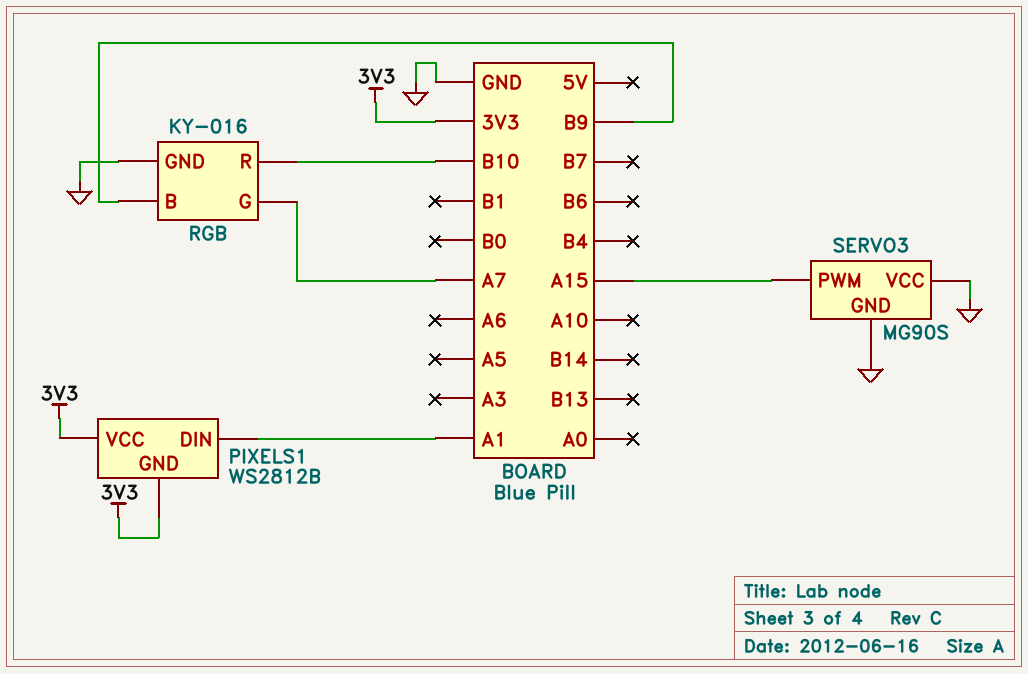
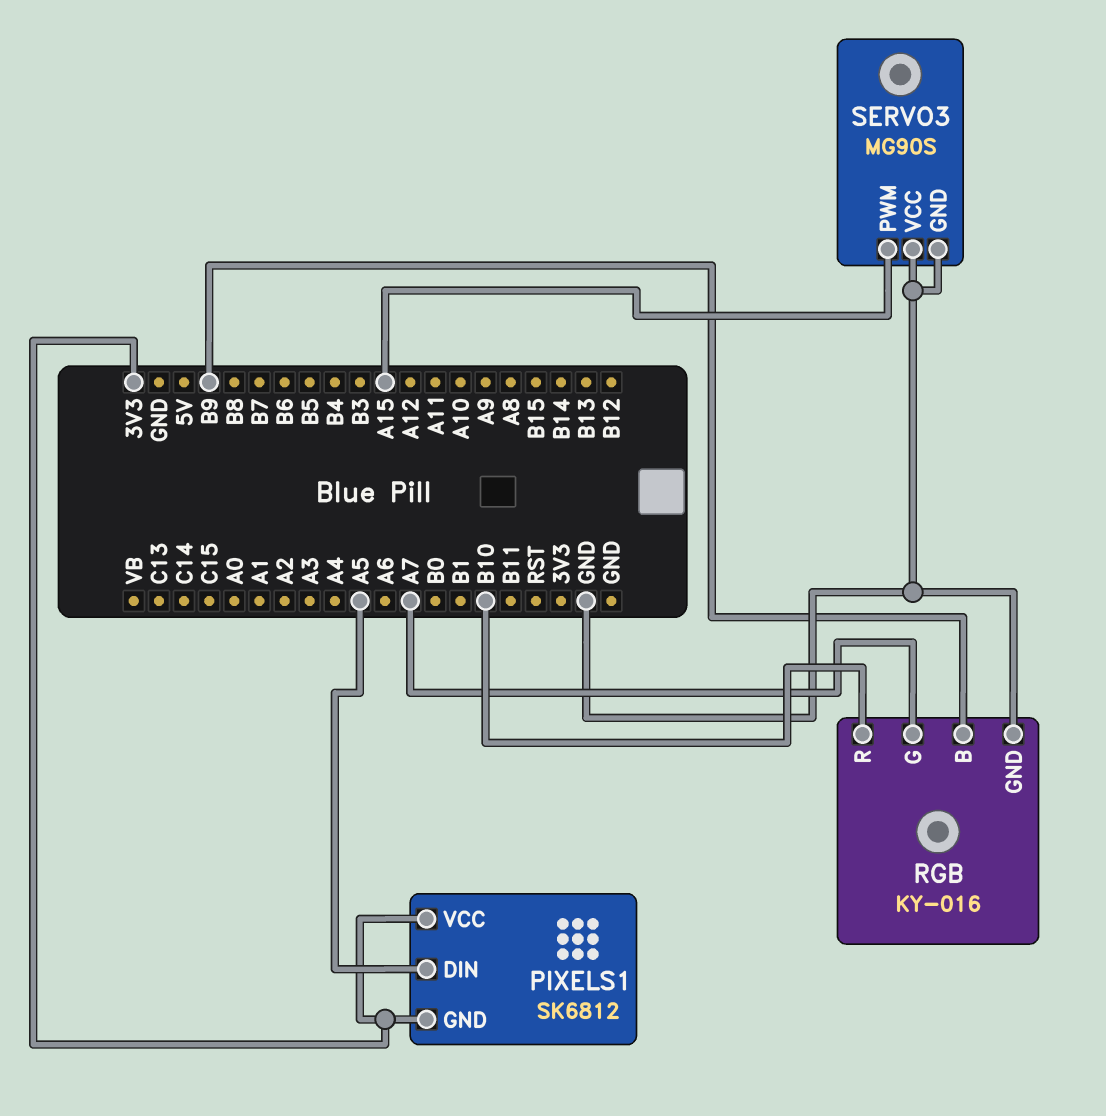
PIXELS1: WS2812B -> SK6812
PIXELS1 pin DIN: A1 -> A5

